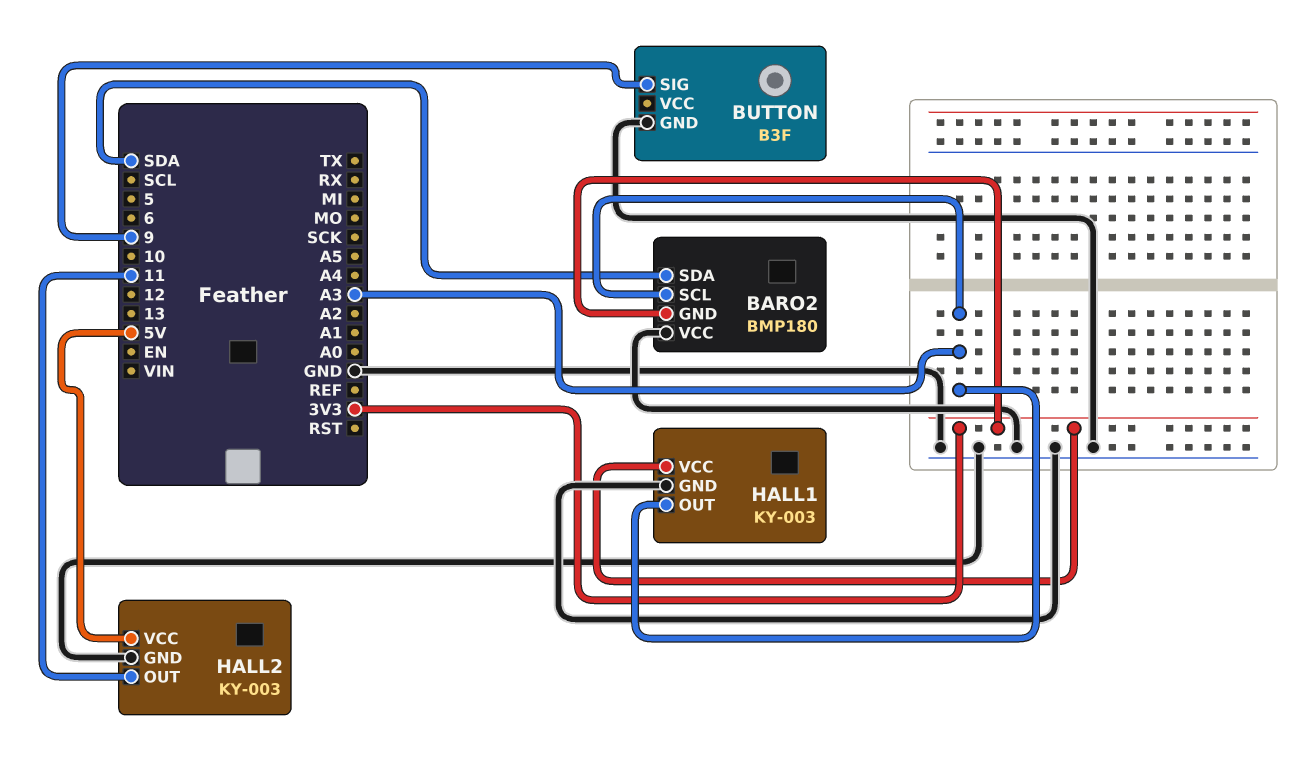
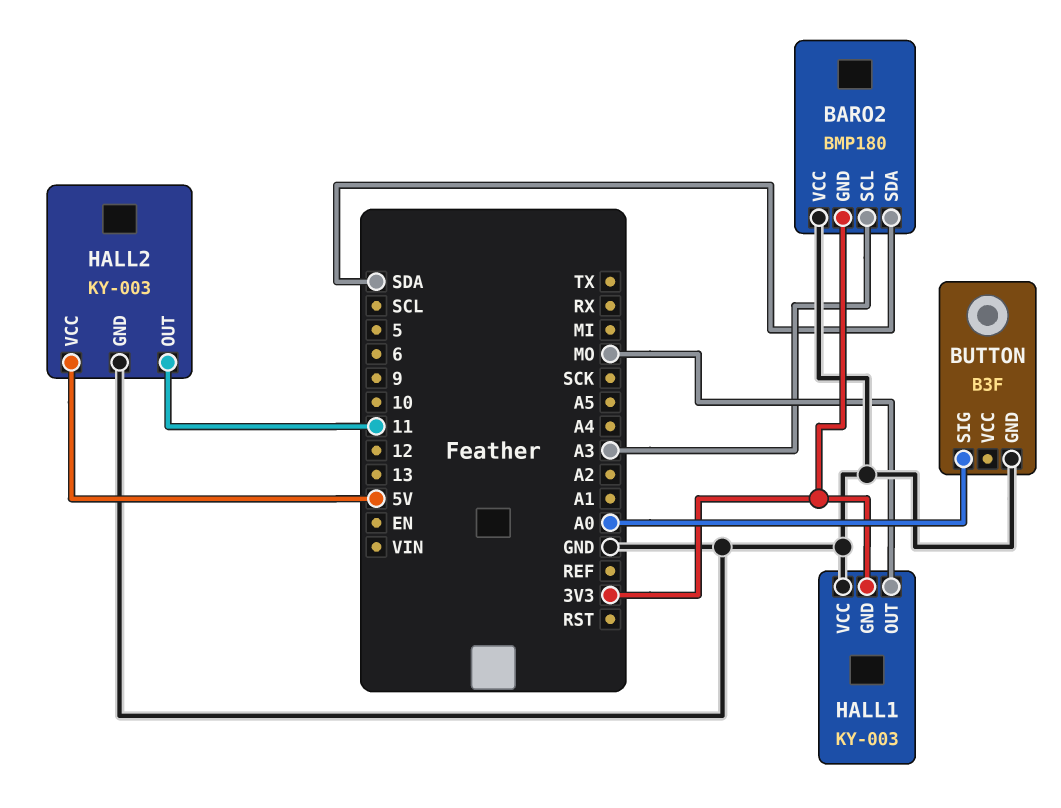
BUTTON pin SIG: 9 -> A0
HALL1 pin GND: GND -> 3V3
HALL1 pin OUT: A3 -> MO
HALL1 pin VCC: 3V3 -> GND

